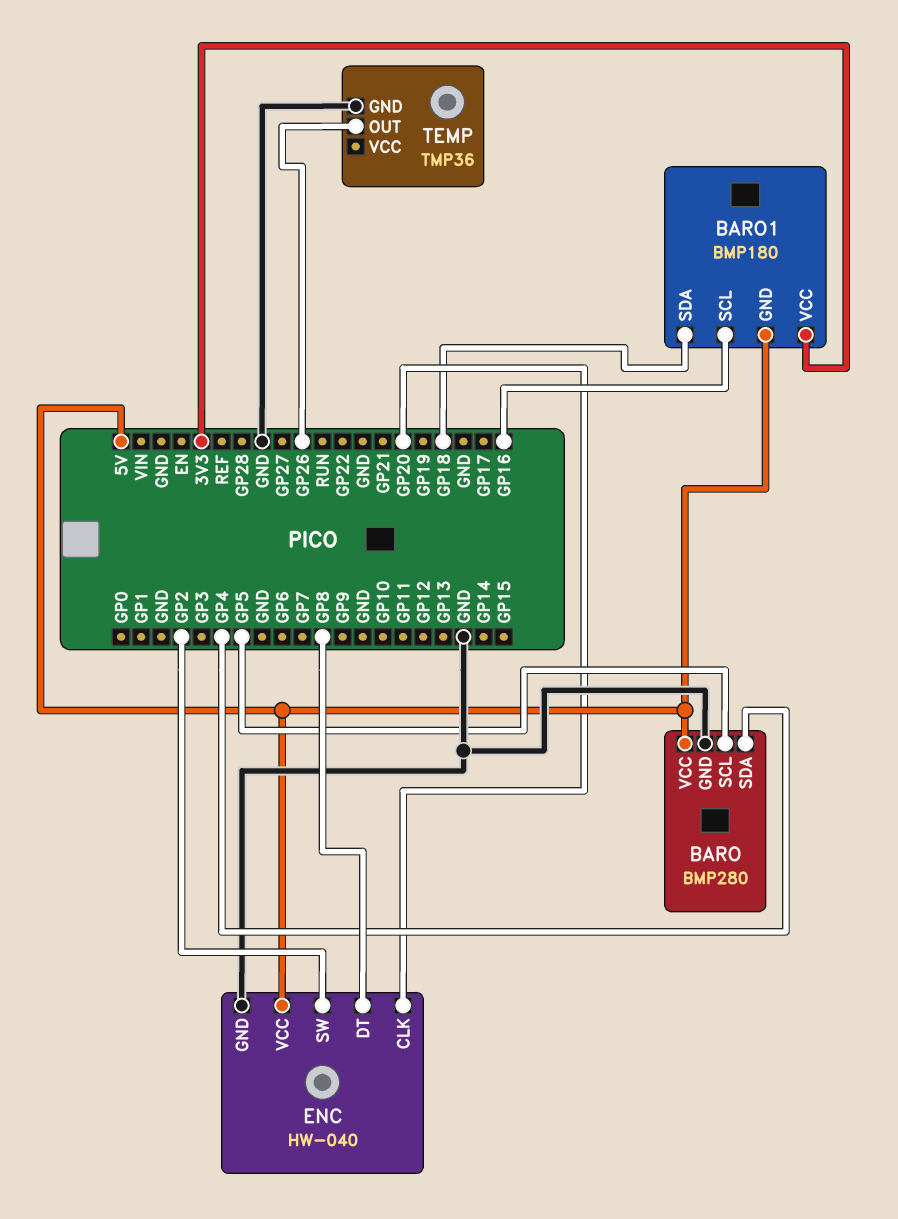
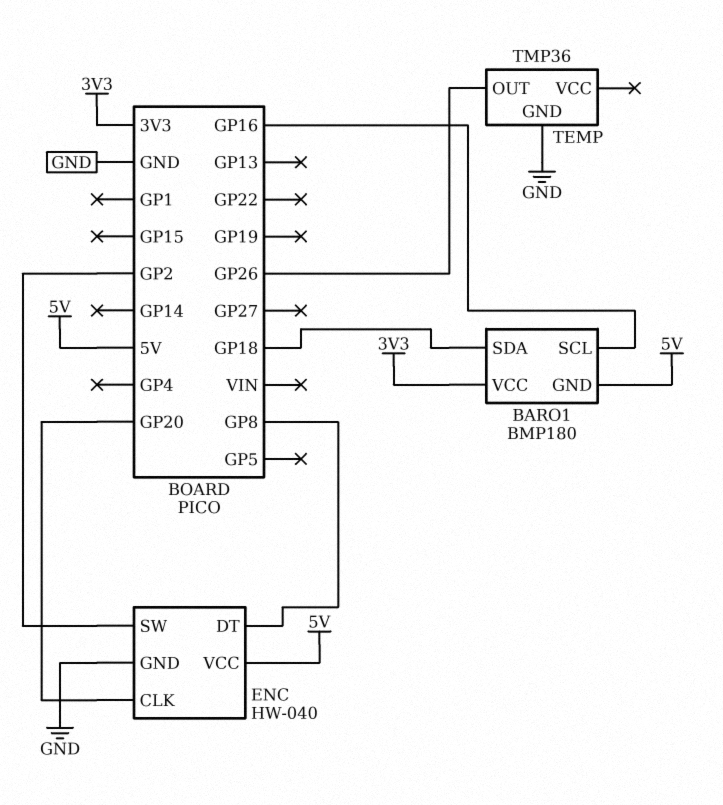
BARO: BMP280 -> none
BARO pin GND: GND -> none
BARO pin SCL: GP5 -> none
BARO pin SDA: GP4 -> none
BARO pin VCC: 5V -> none

